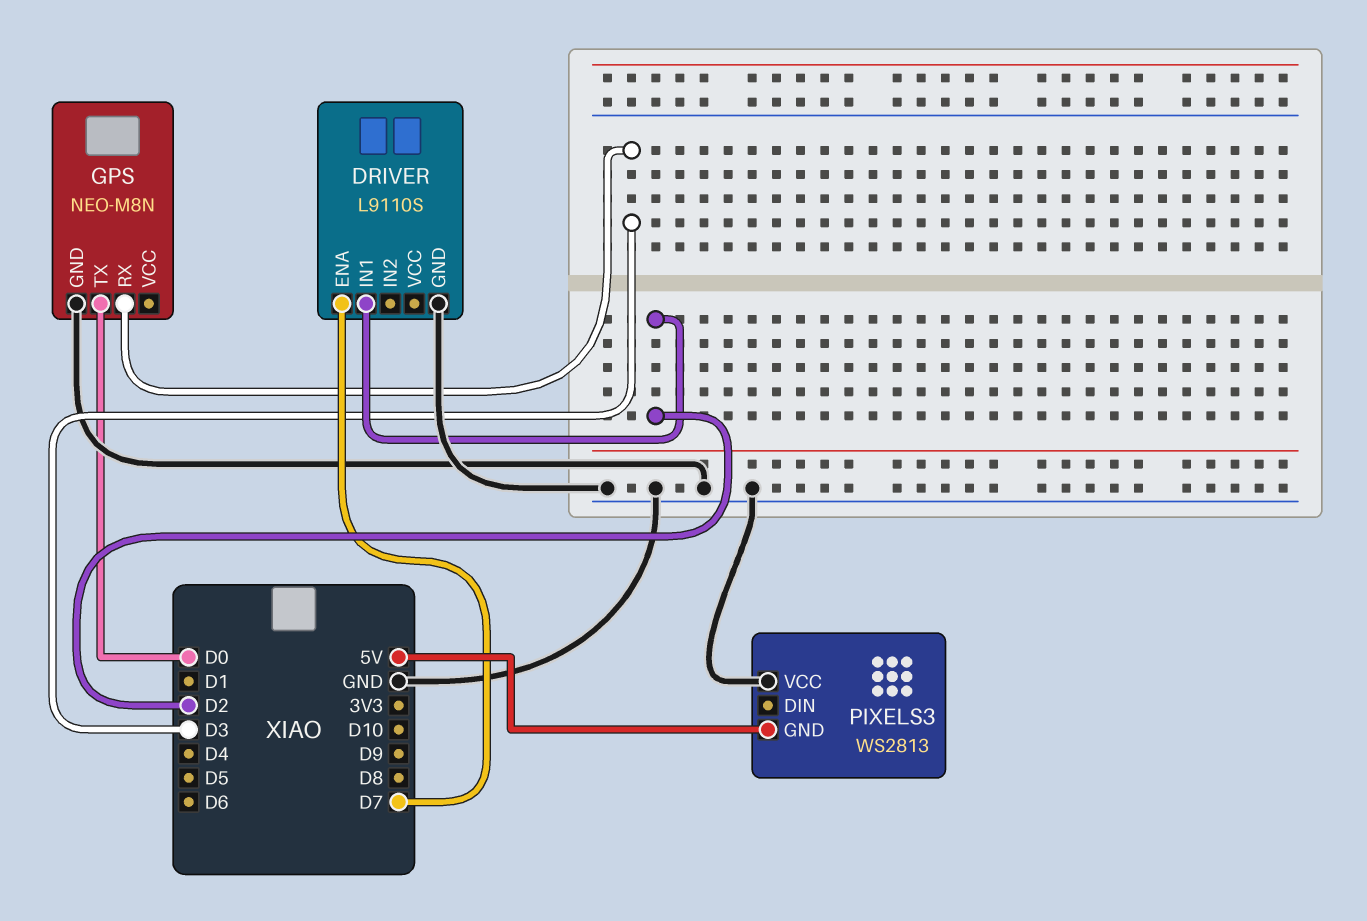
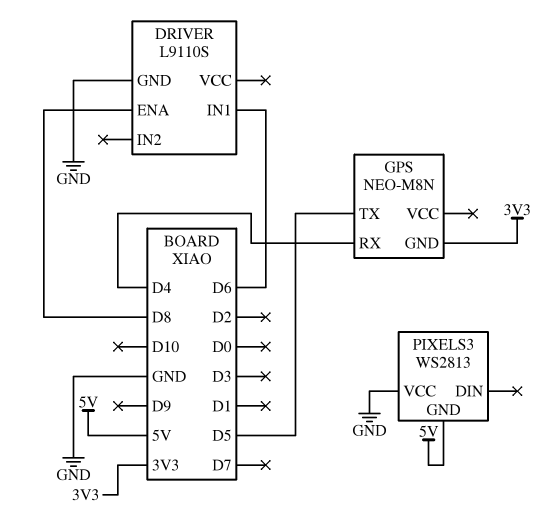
DRIVER pin ENA: D7 -> D8
DRIVER pin IN1: D2 -> D6
GPS pin GND: GND -> 3V3
GPS pin RX: D3 -> D4
GPS pin TX: D0 -> D5

